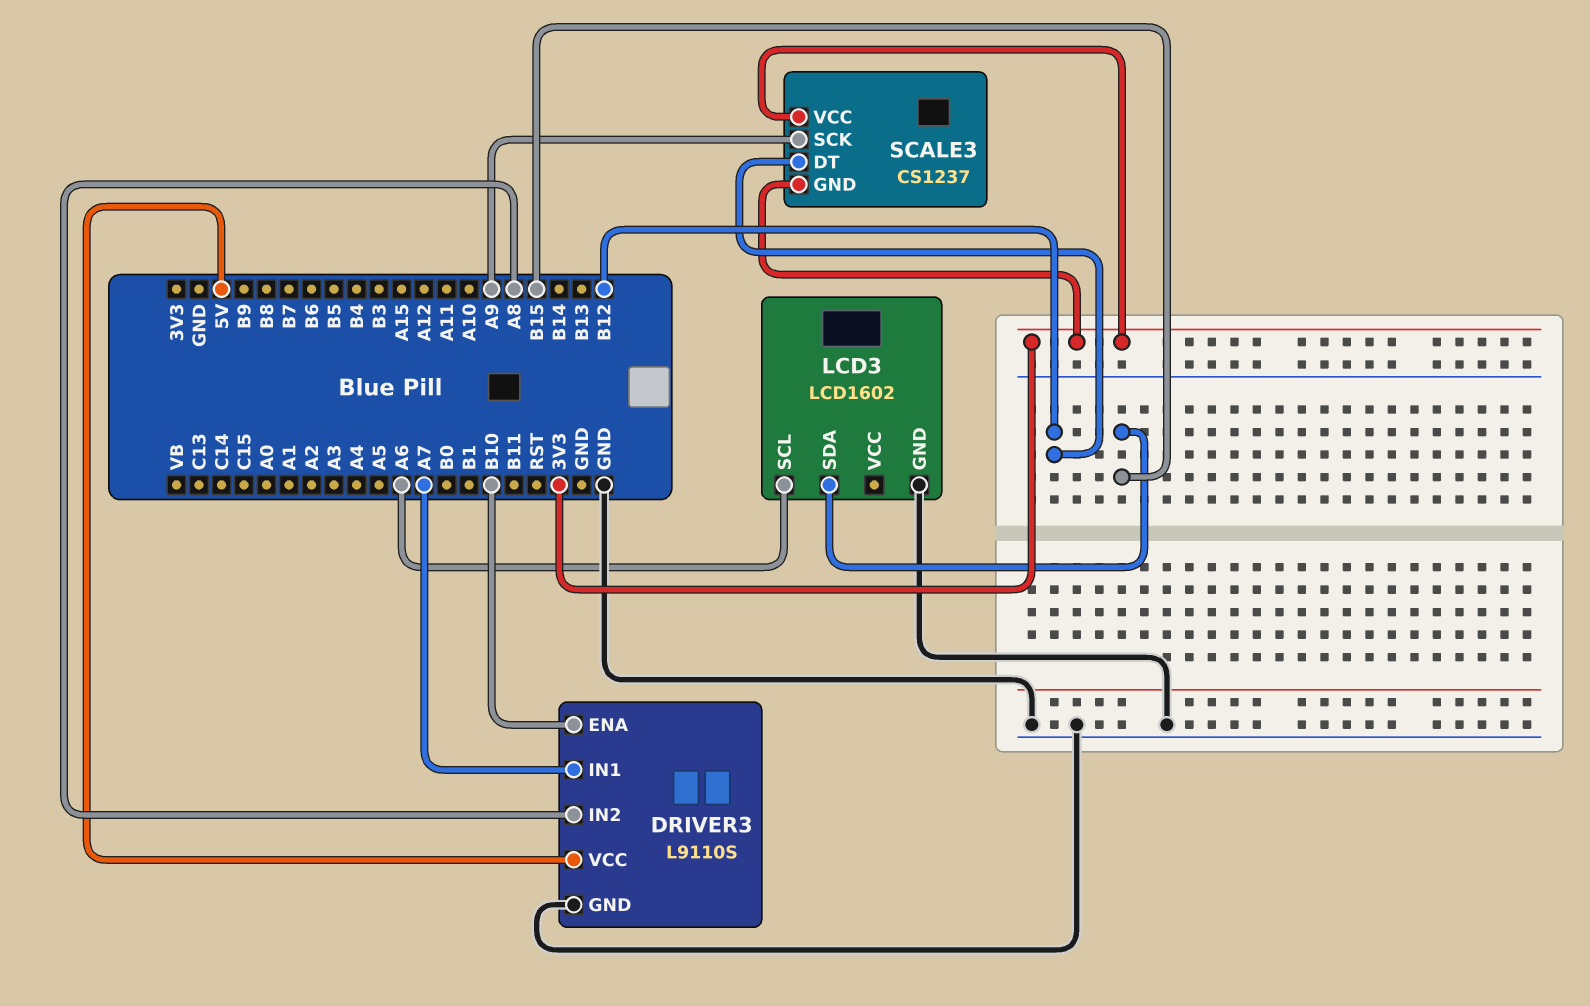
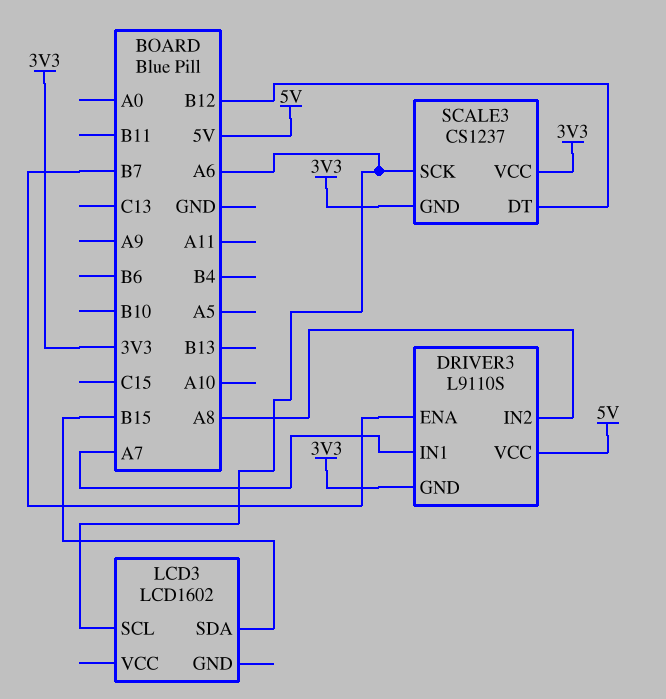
DRIVER3 pin ENA: B10 -> B7
DRIVER3 pin GND: GND -> 3V3
LCD3 pin GND: GND -> none
SCALE3 pin SCK: A9 -> A6

